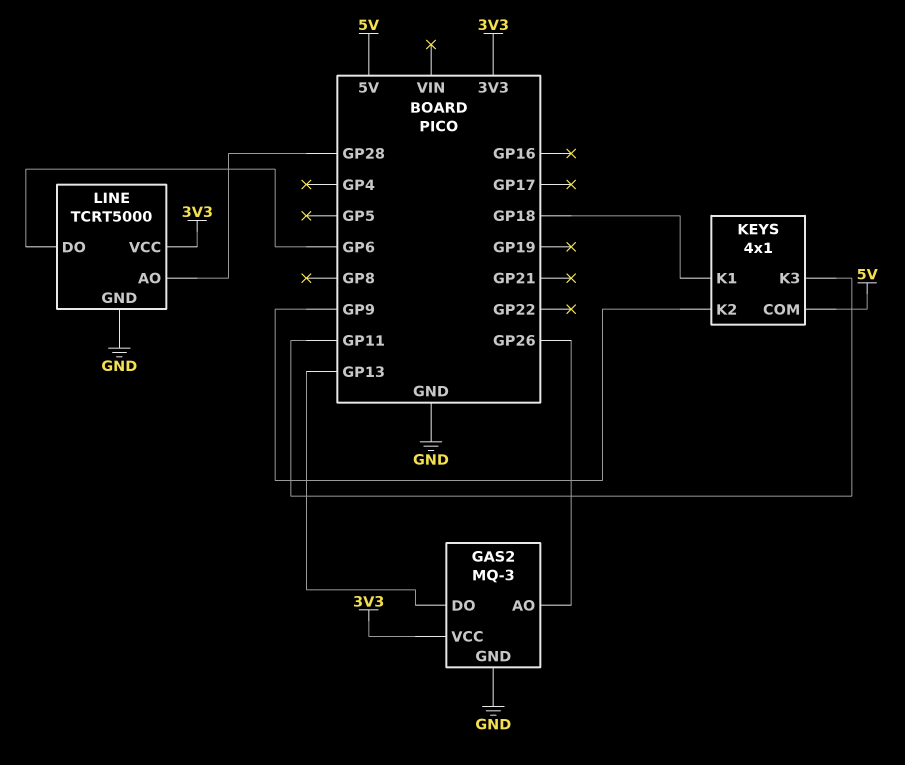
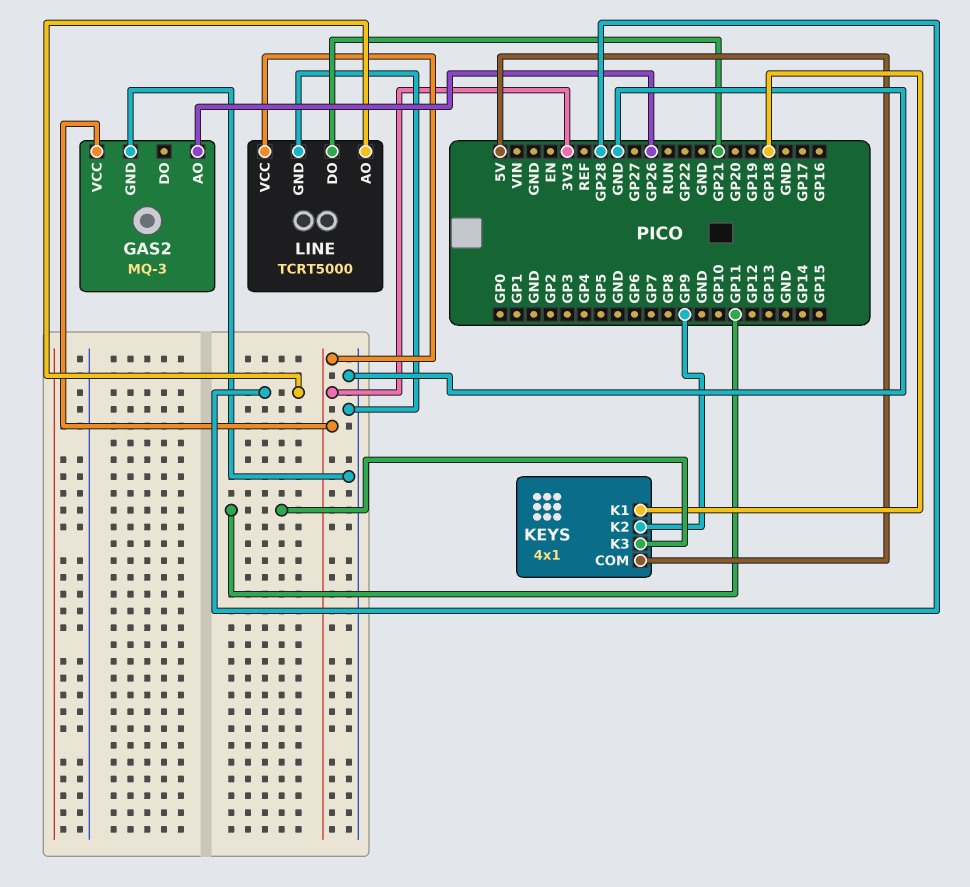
GAS2 pin DO: GP13 -> none
LINE pin DO: GP6 -> GP21

